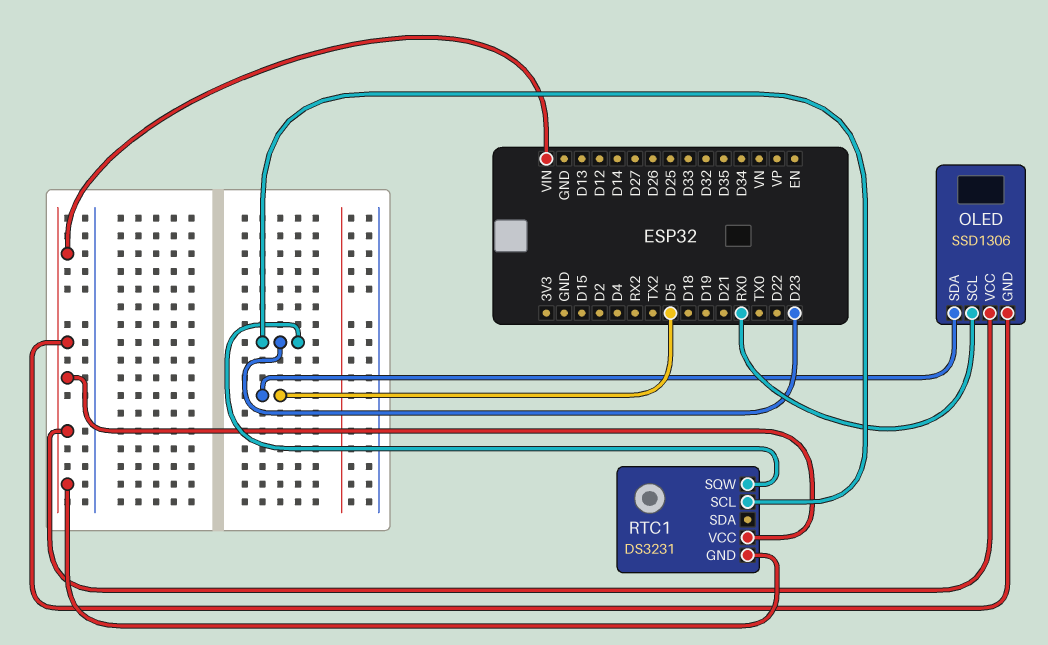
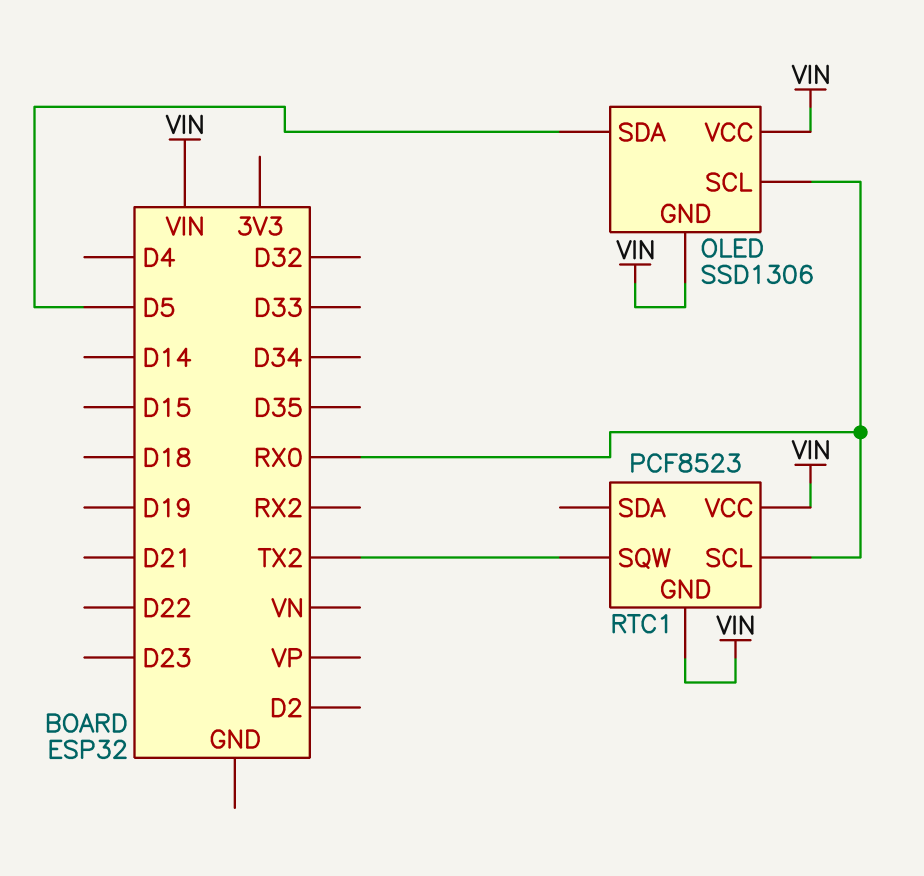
RTC1: DS3231 -> PCF8523
RTC1 pin SCL: D23 -> RX0
RTC1 pin SQW: D23 -> TX2

